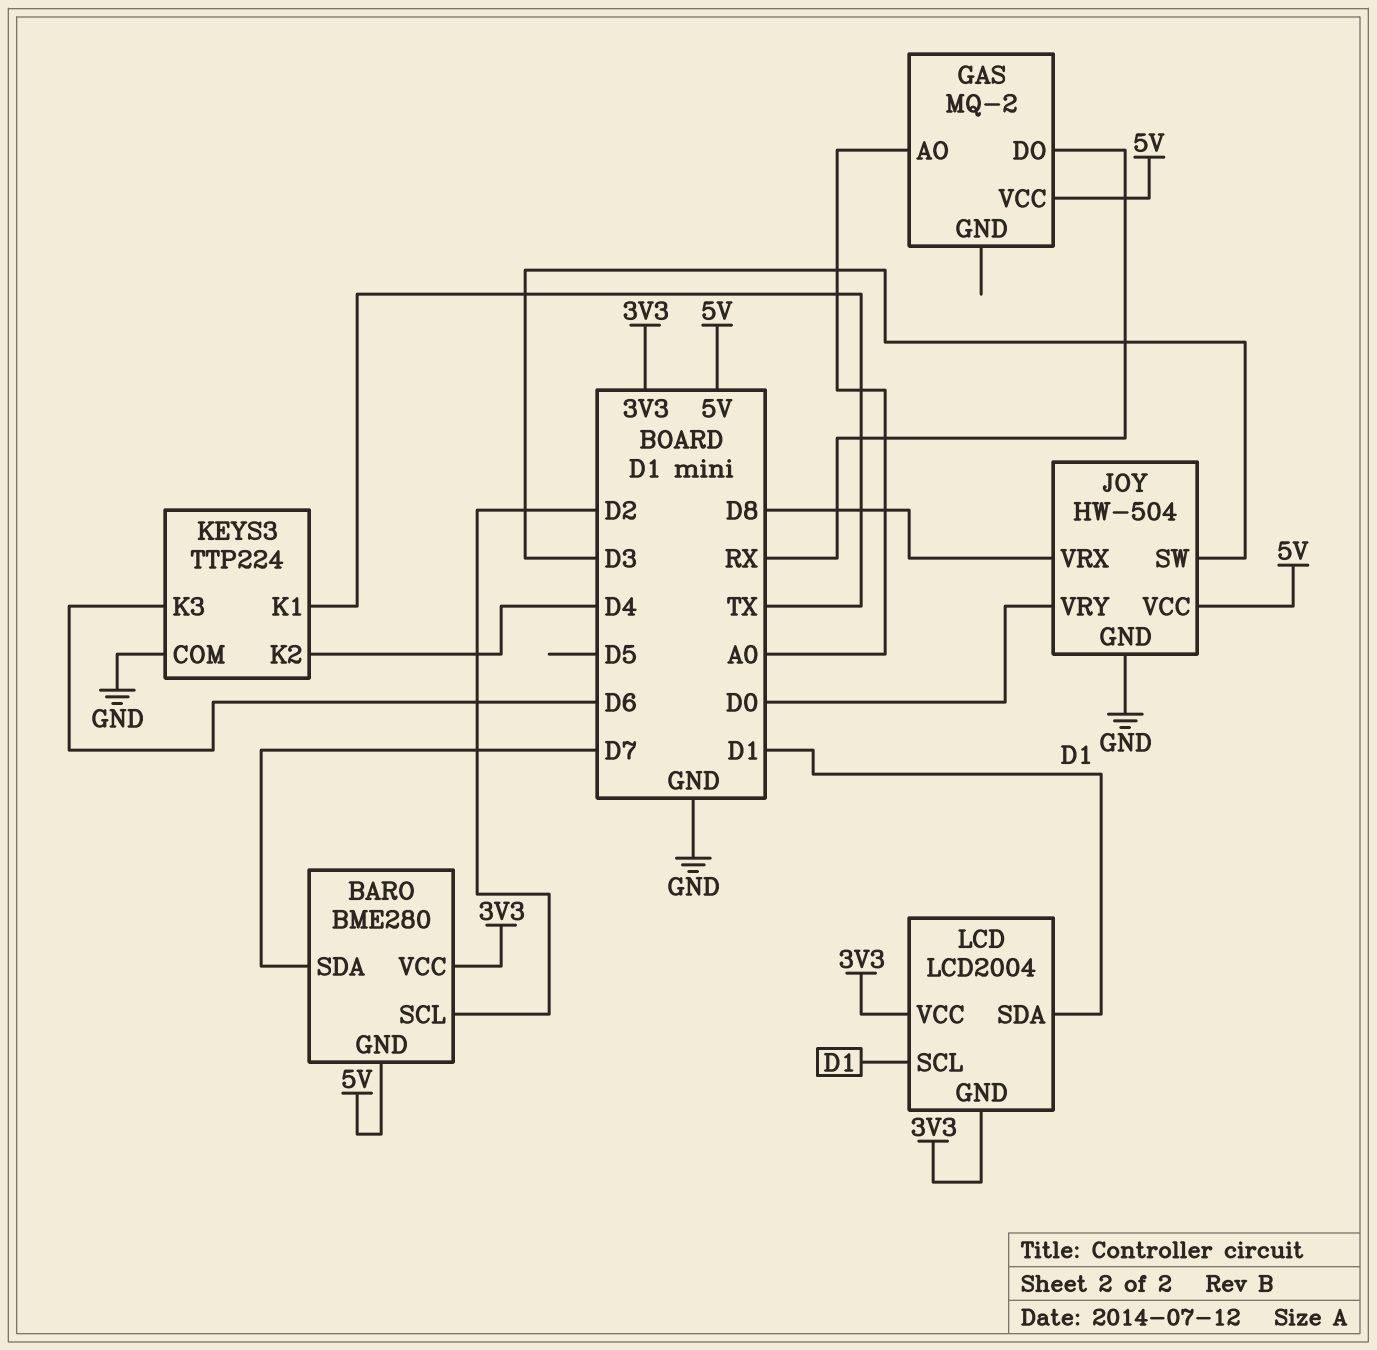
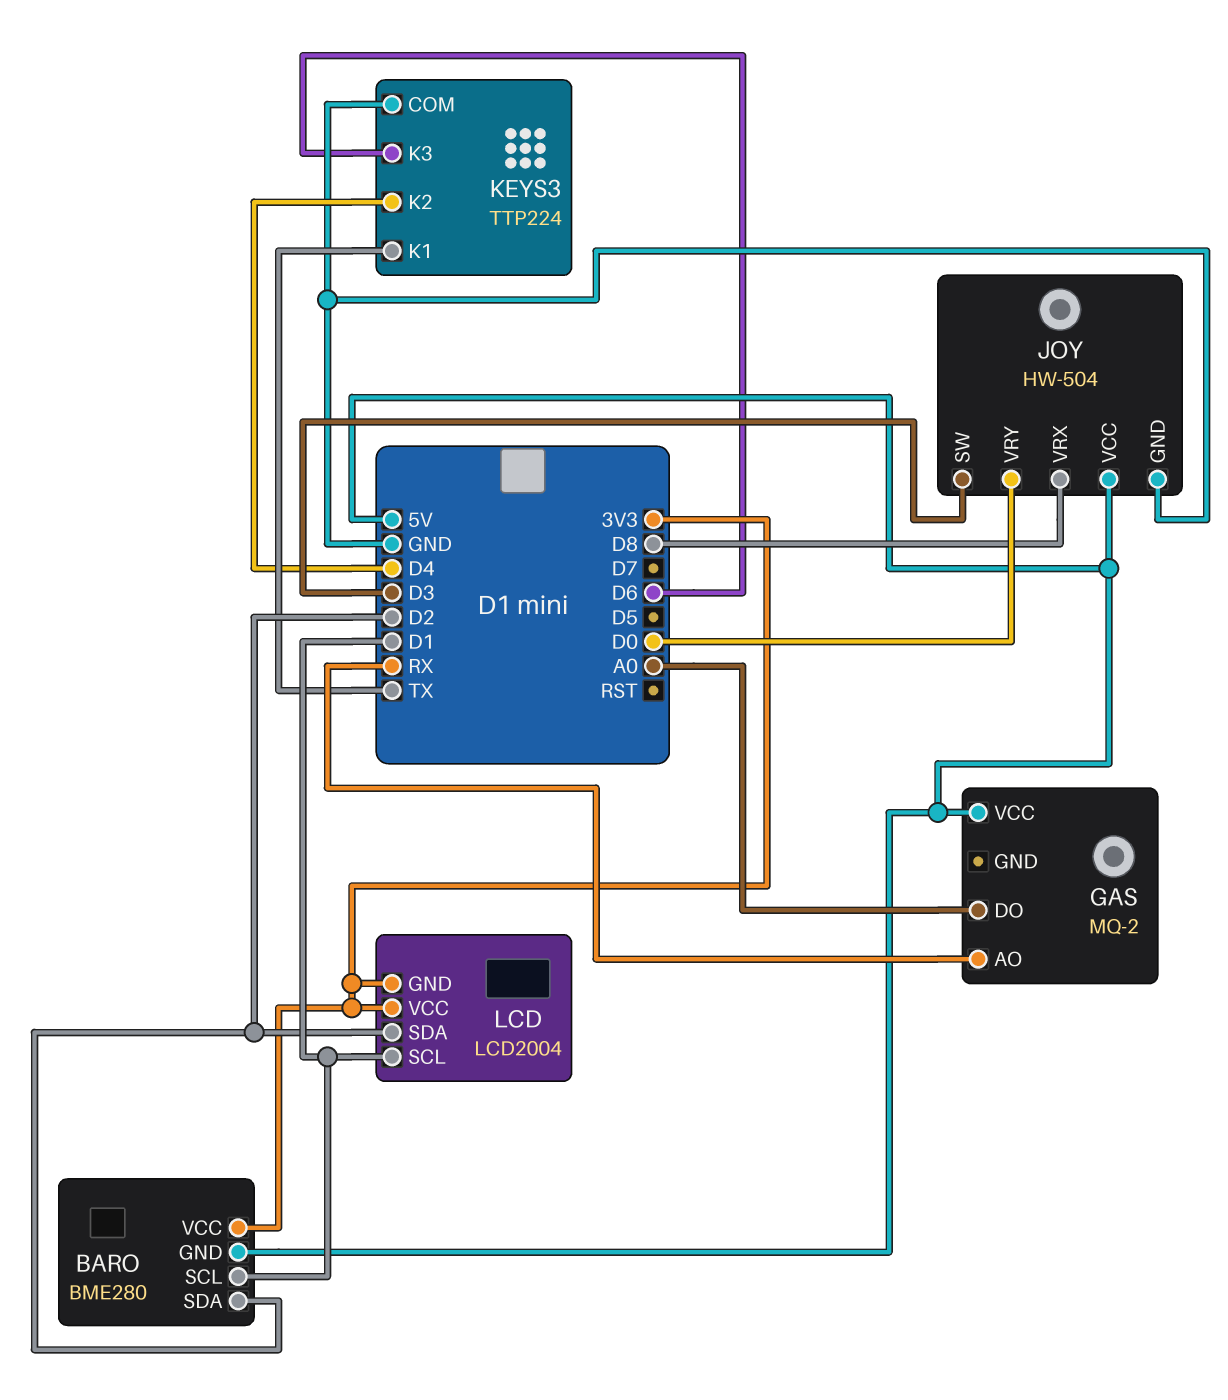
BARO pin SCL: D2 -> D1
BARO pin SDA: D7 -> D2
GAS pin AO: A0 -> RX
GAS pin DO: RX -> A0
LCD pin SDA: D1 -> D2

